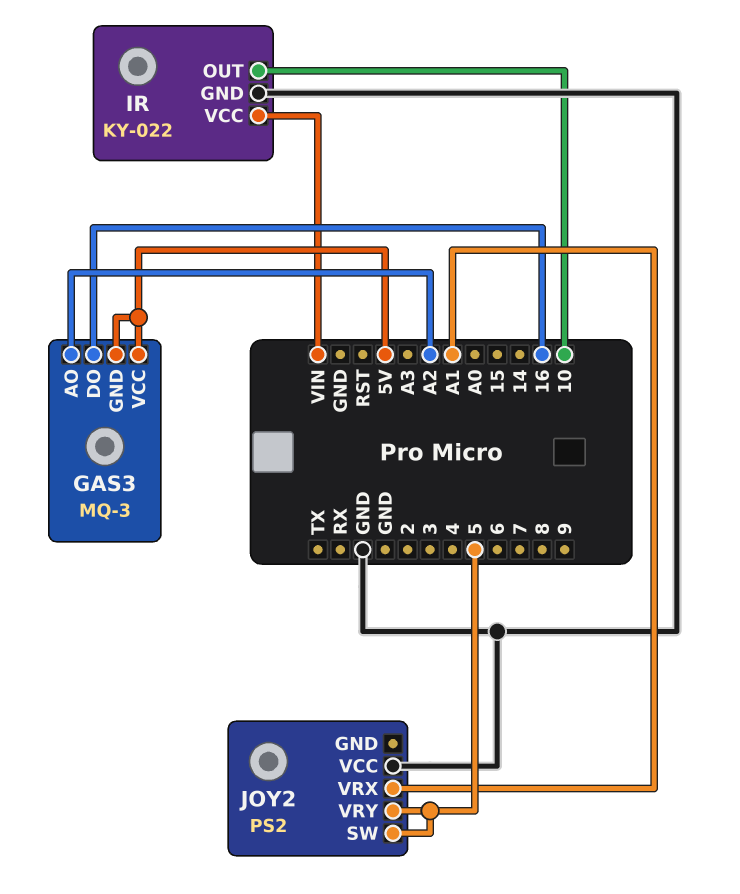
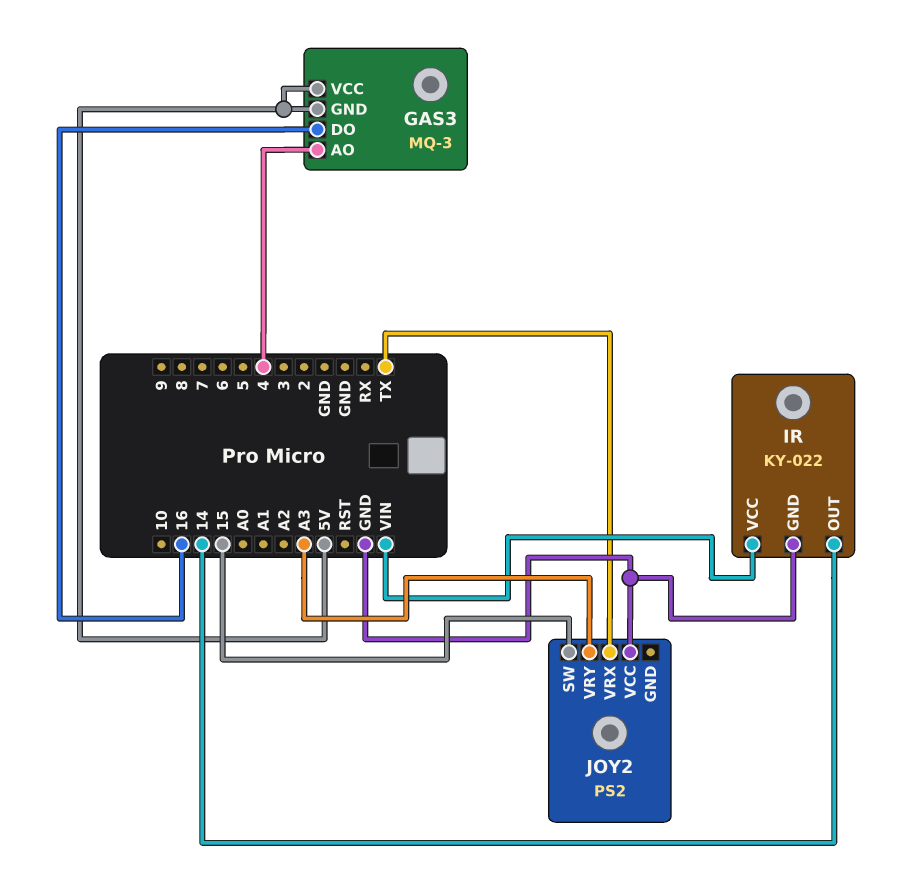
GAS3 pin AO: A2 -> 4
IR pin OUT: 10 -> 14
JOY2 pin SW: 5 -> 15
JOY2 pin VRX: A1 -> TX
JOY2 pin VRY: 5 -> A3

